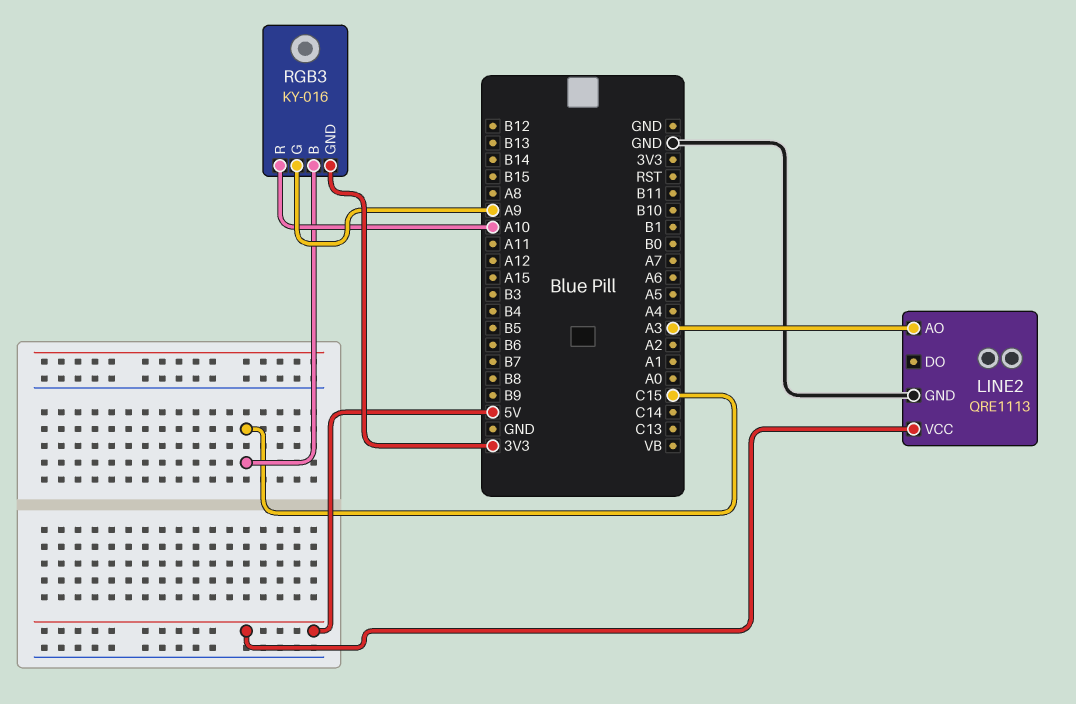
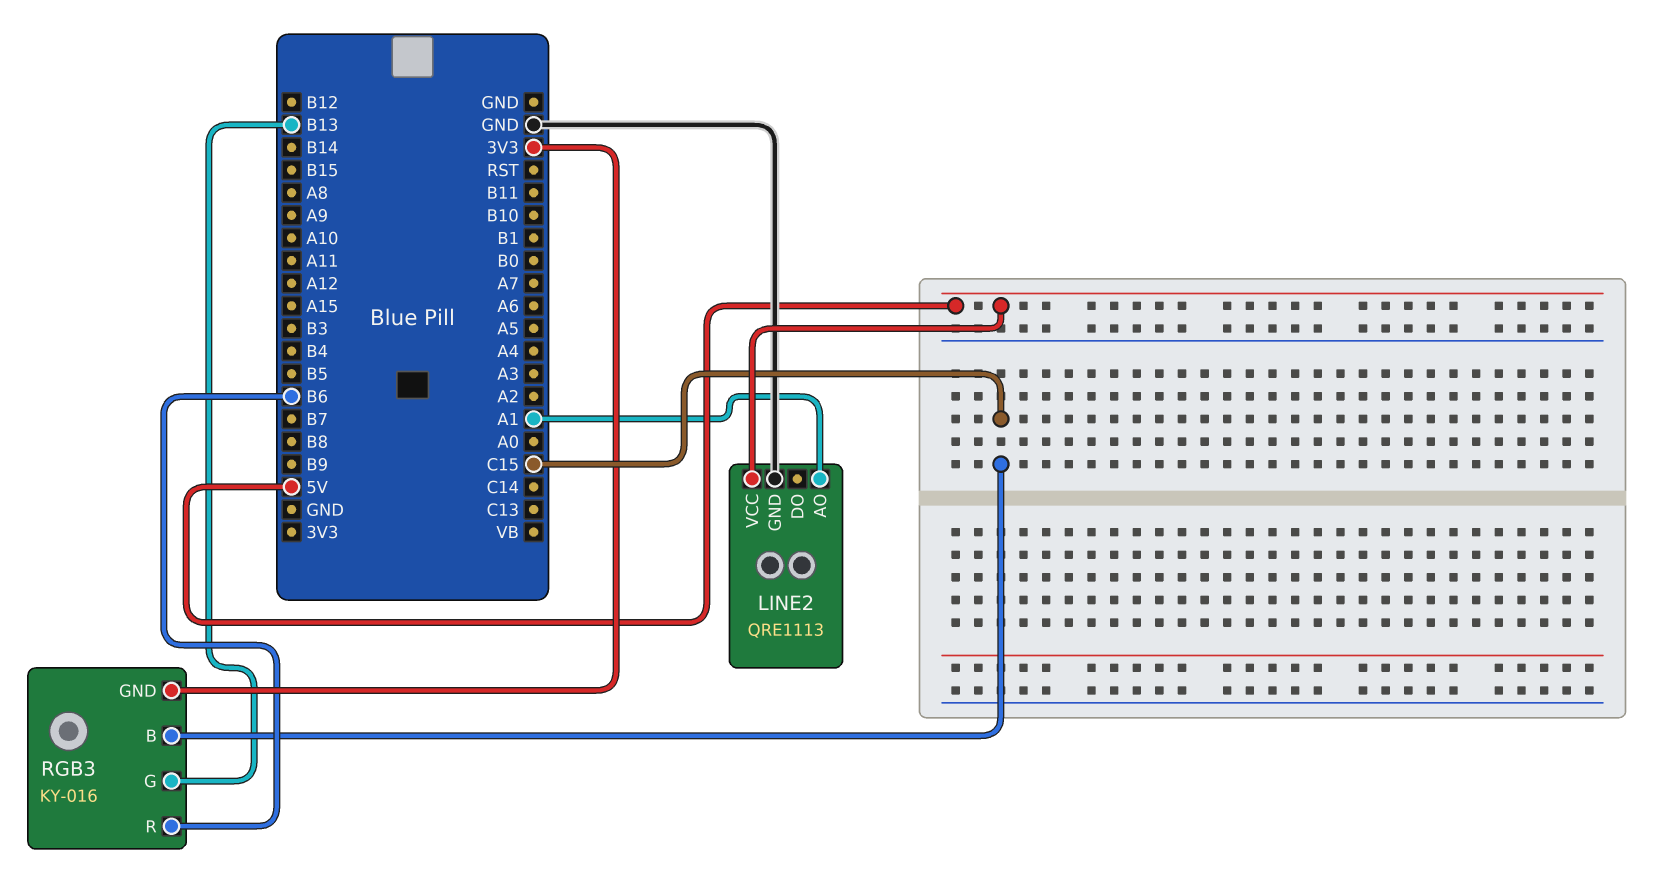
LINE2 pin AO: A3 -> A1
RGB3 pin G: A9 -> B13
RGB3 pin R: A10 -> B6

